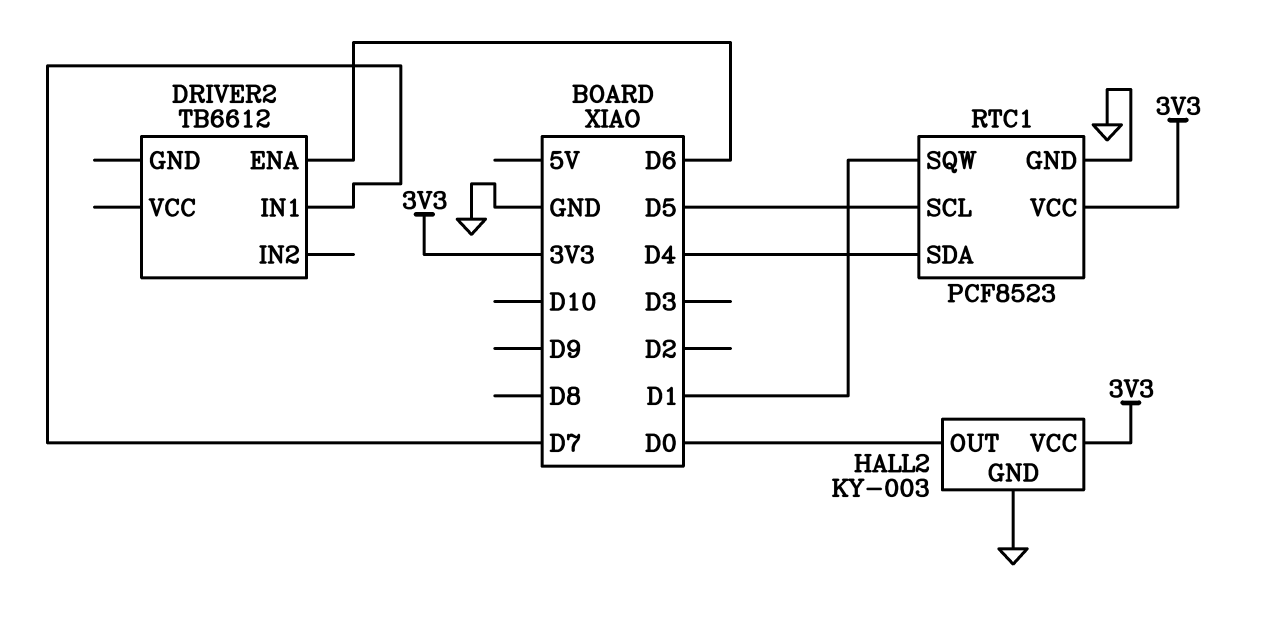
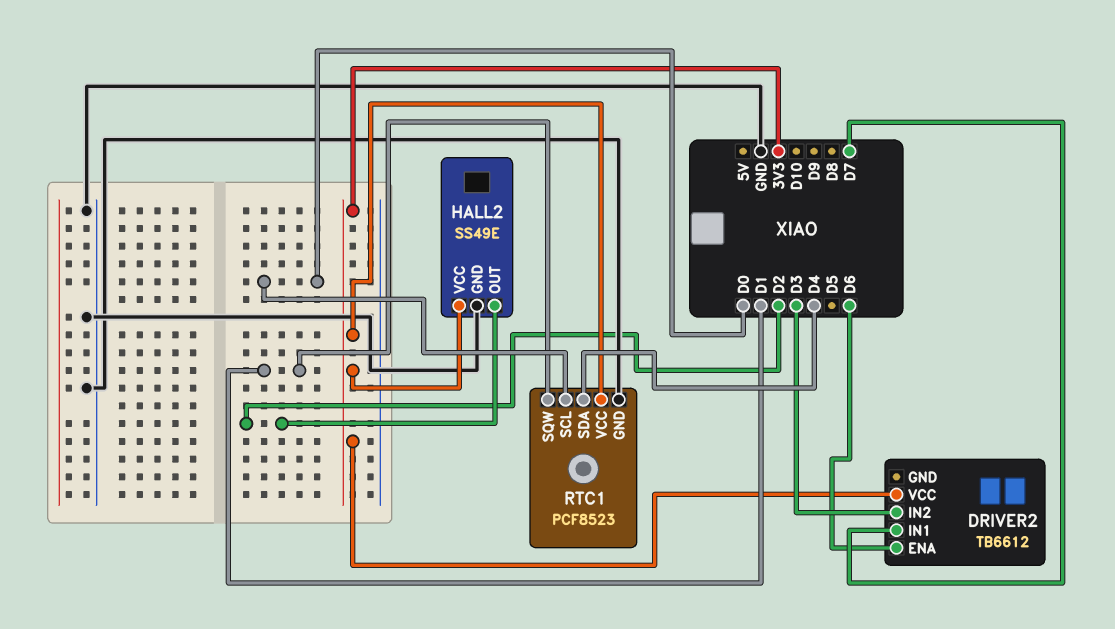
DRIVER2 pin IN2: none -> D3
DRIVER2 pin VCC: none -> 3V3
HALL2: KY-003 -> SS49E
HALL2 pin OUT: D0 -> D2
RTC1 pin SCL: D5 -> D0

